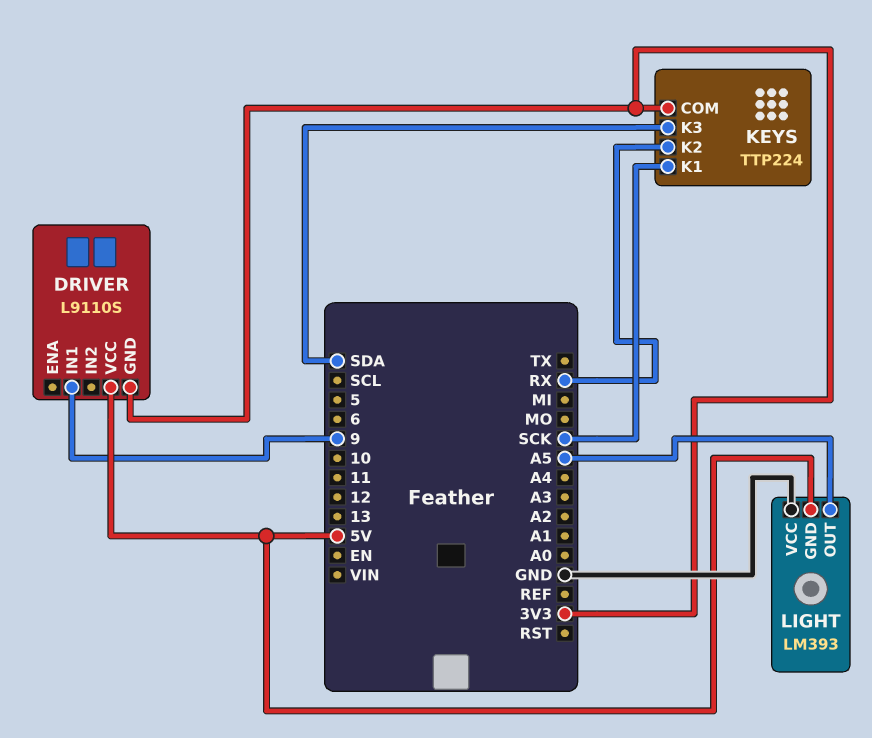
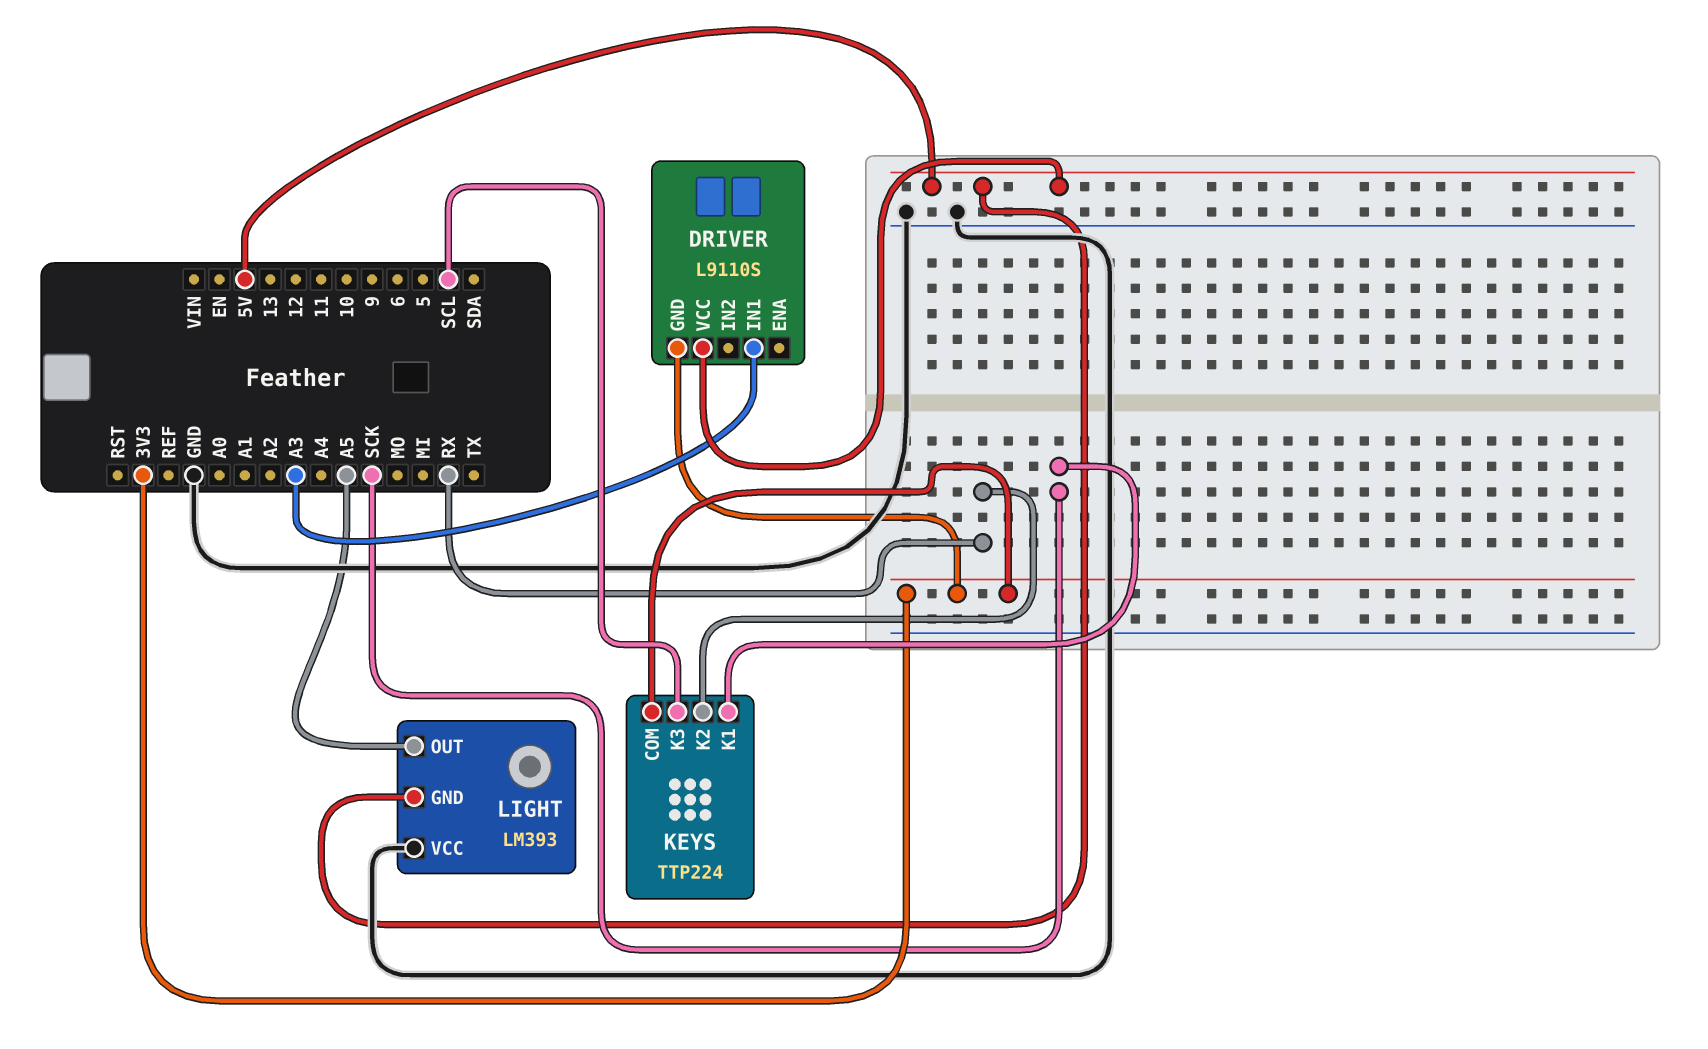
DRIVER pin IN1: 9 -> A3
KEYS pin K3: SDA -> SCL

